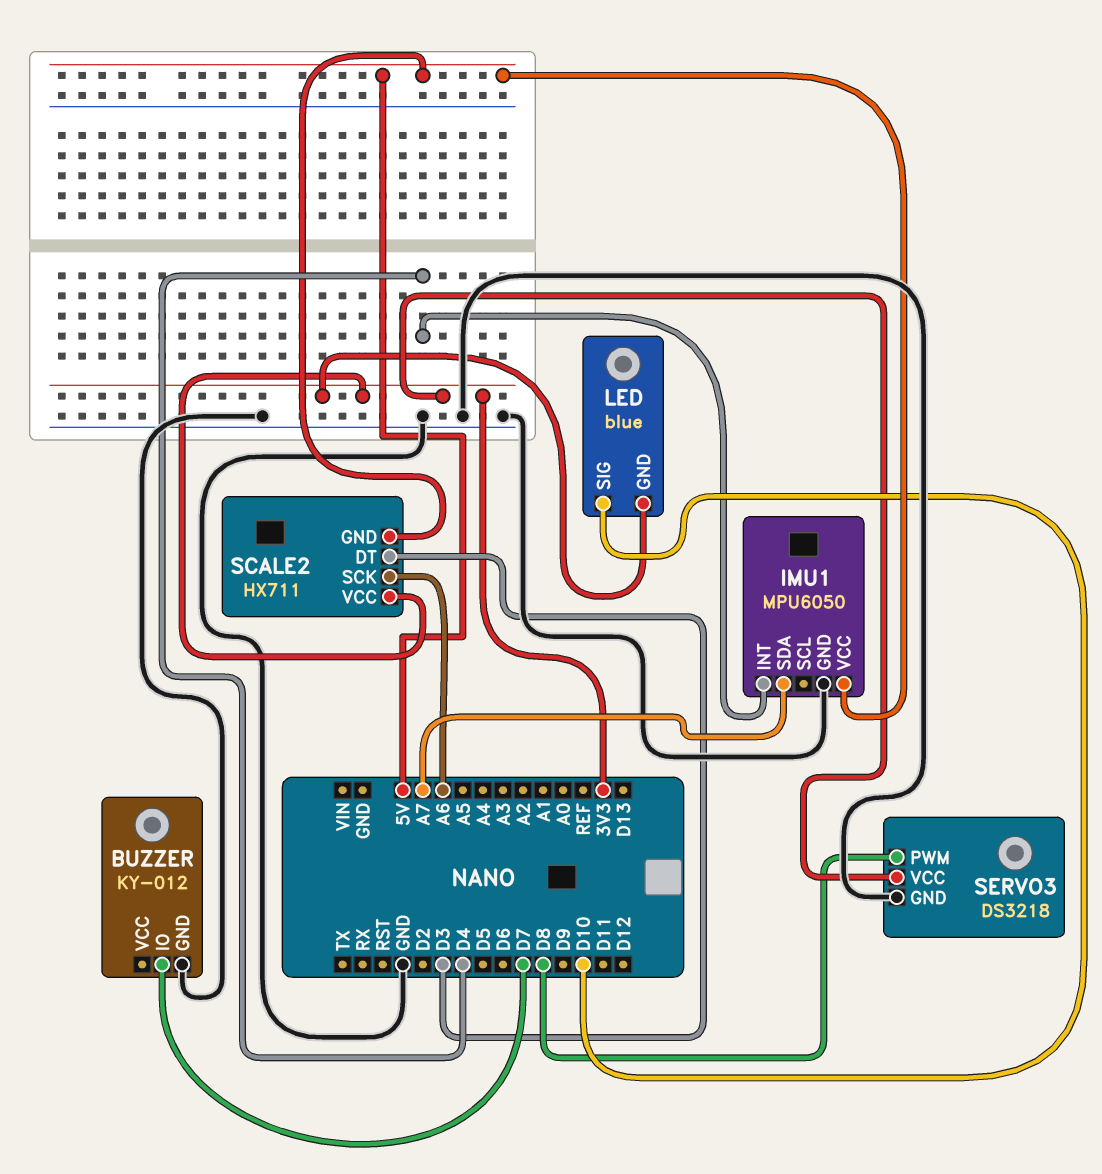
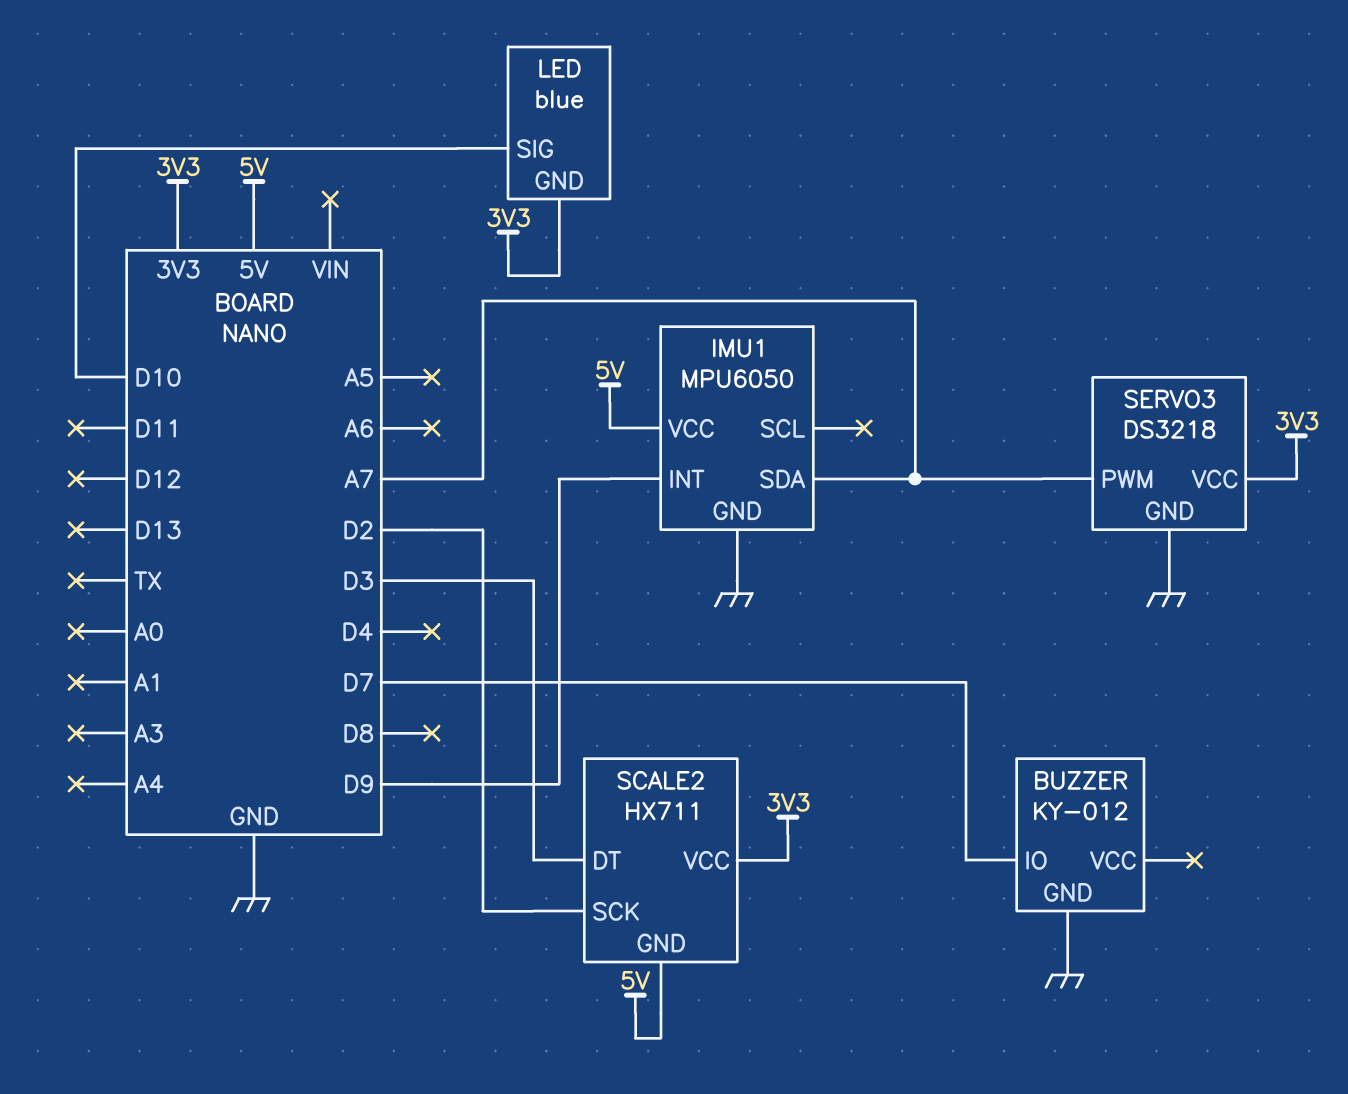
IMU1 pin INT: D4 -> D9
SCALE2 pin SCK: A6 -> D2
SERVO3 pin PWM: D8 -> A7

